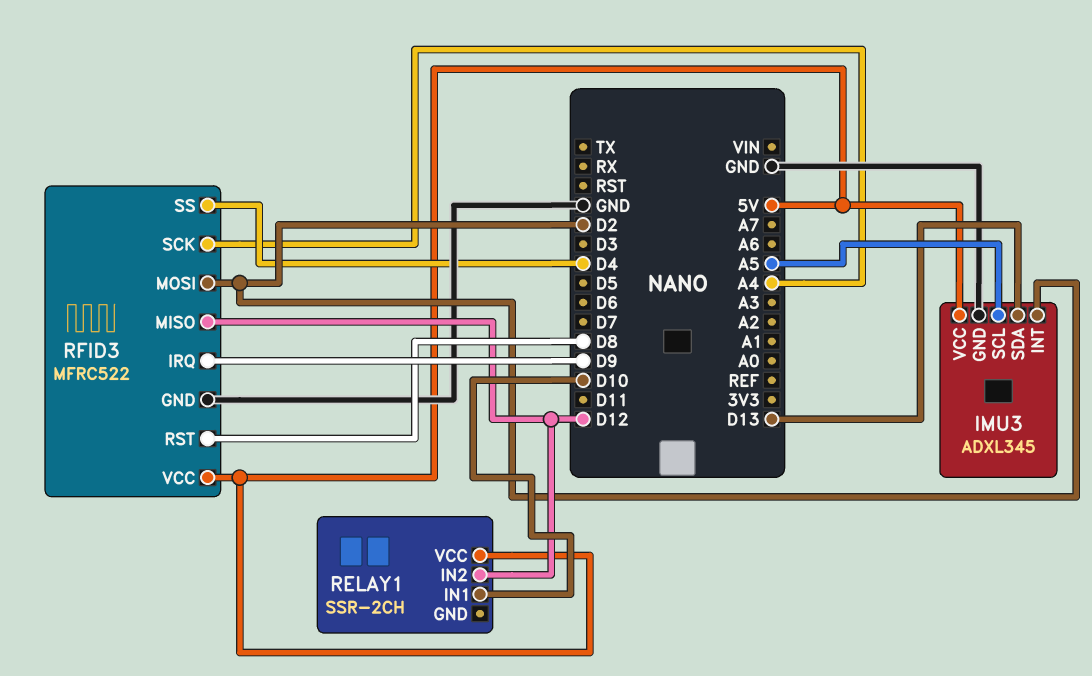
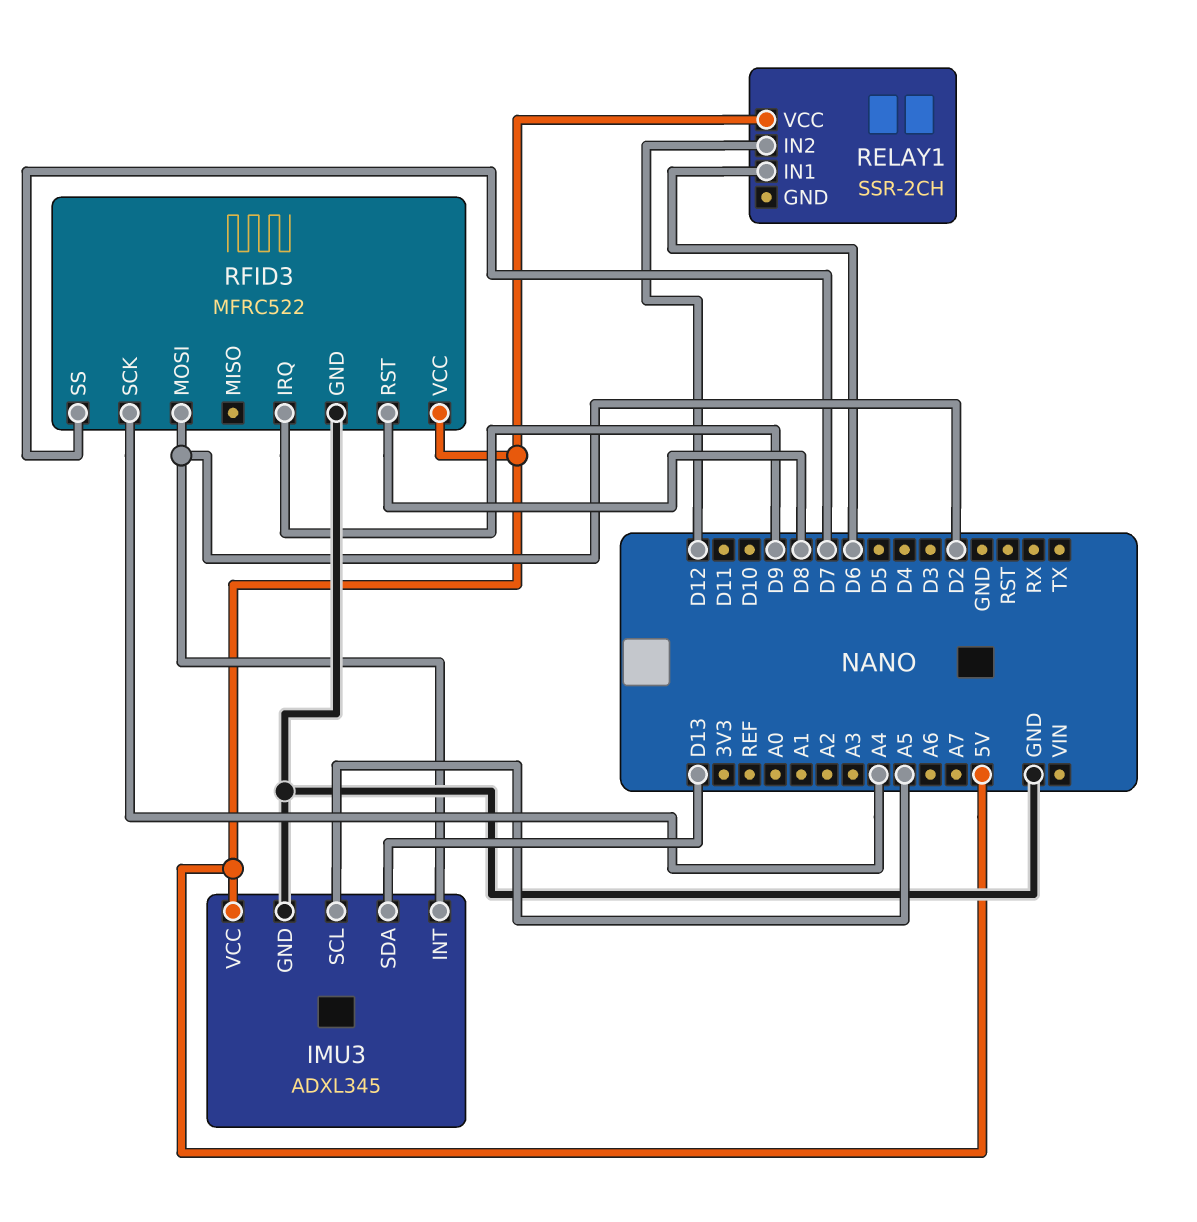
RELAY1 pin IN1: D10 -> D6
RFID3 pin MISO: D12 -> none
RFID3 pin SS: D4 -> D7

